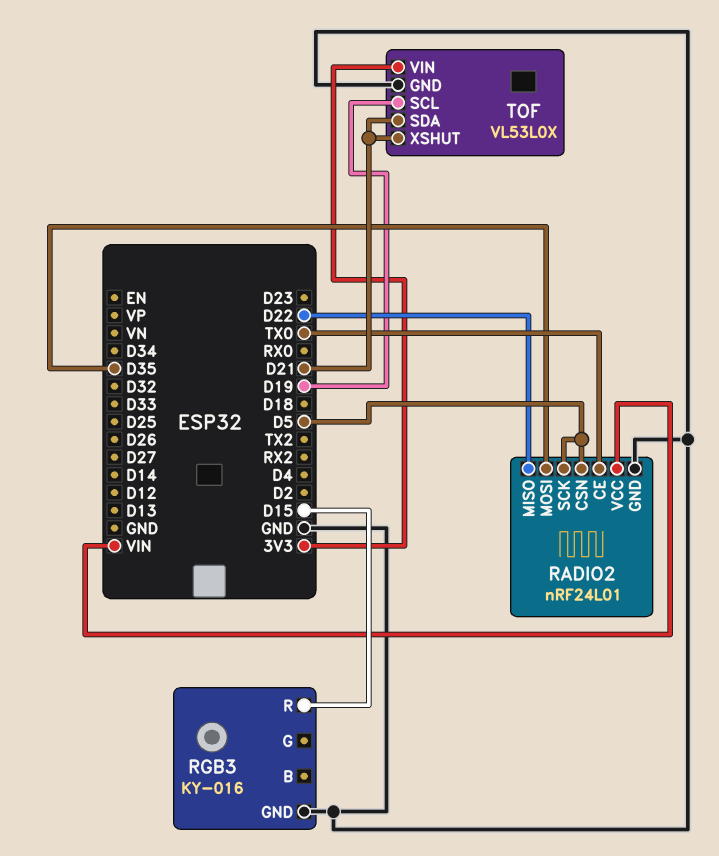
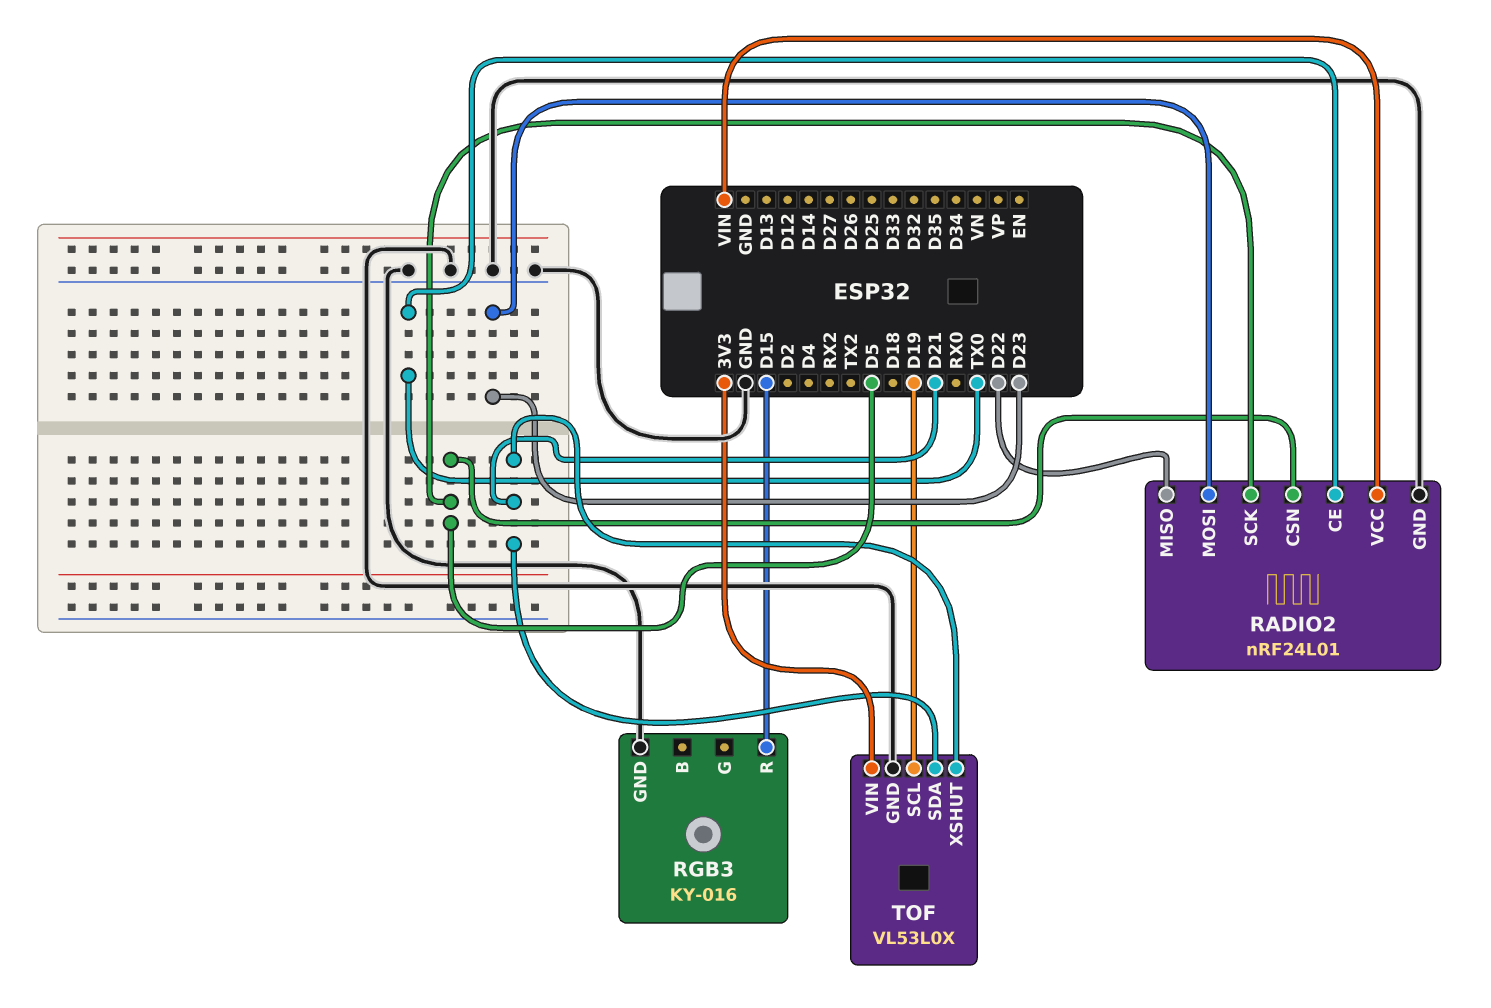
RADIO2 pin MOSI: D35 -> D23

